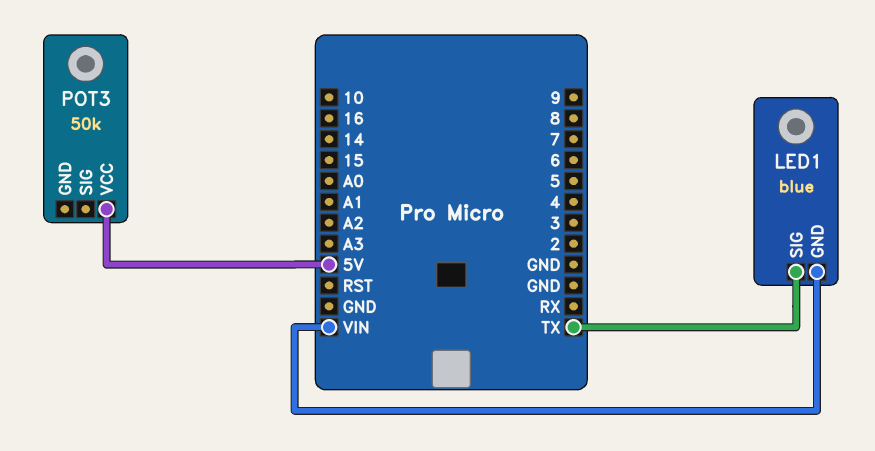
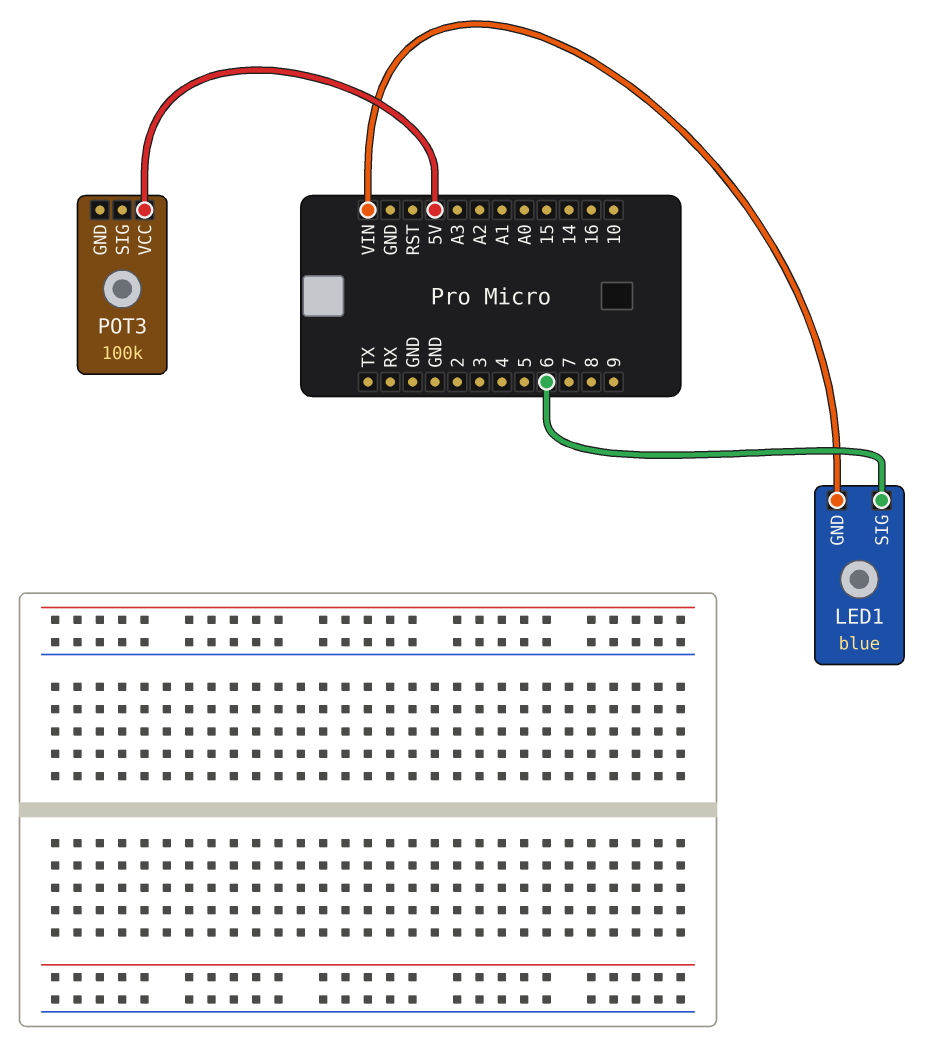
LED1 pin SIG: TX -> 6
POT3: 50k -> 100k

